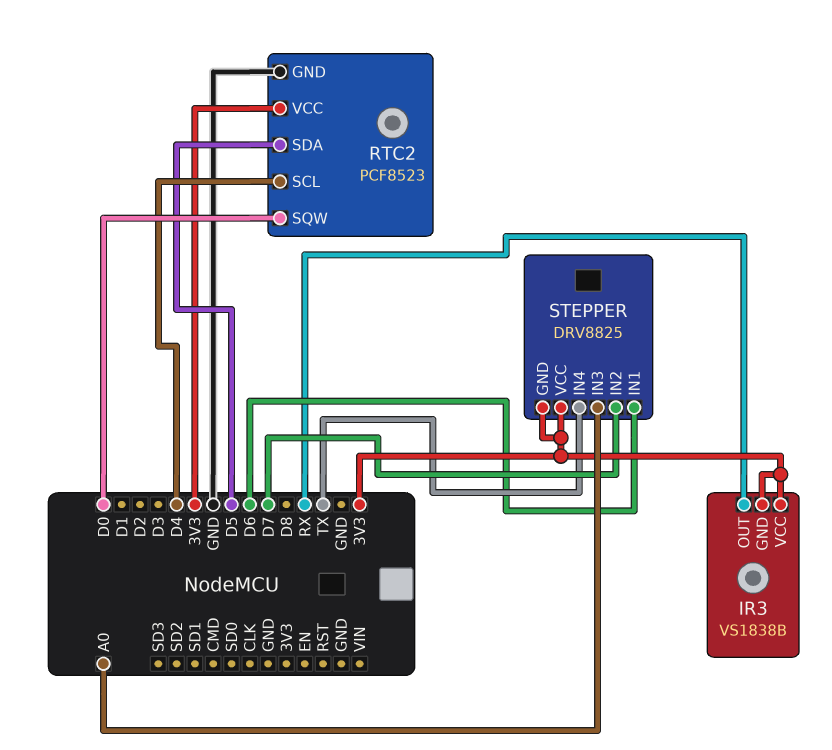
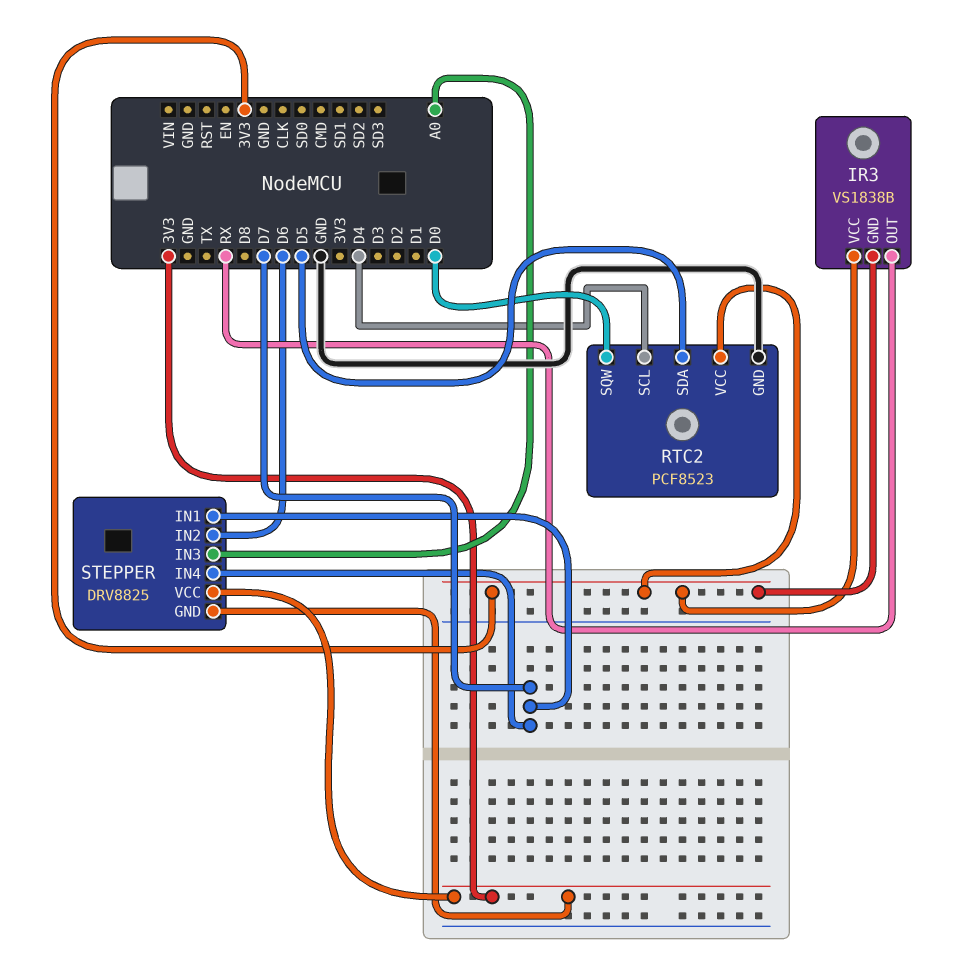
STEPPER pin IN1: D6 -> D7
STEPPER pin IN2: D7 -> D6
STEPPER pin IN4: TX -> D7

